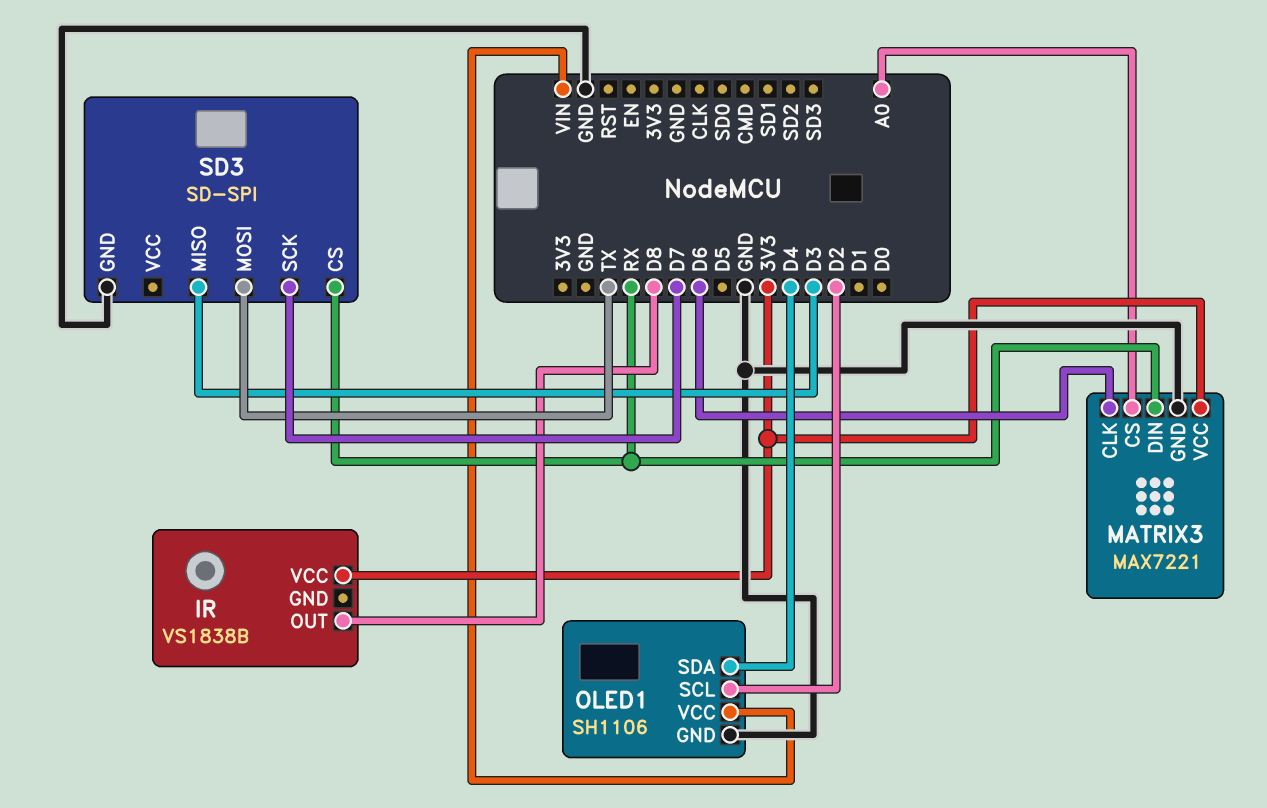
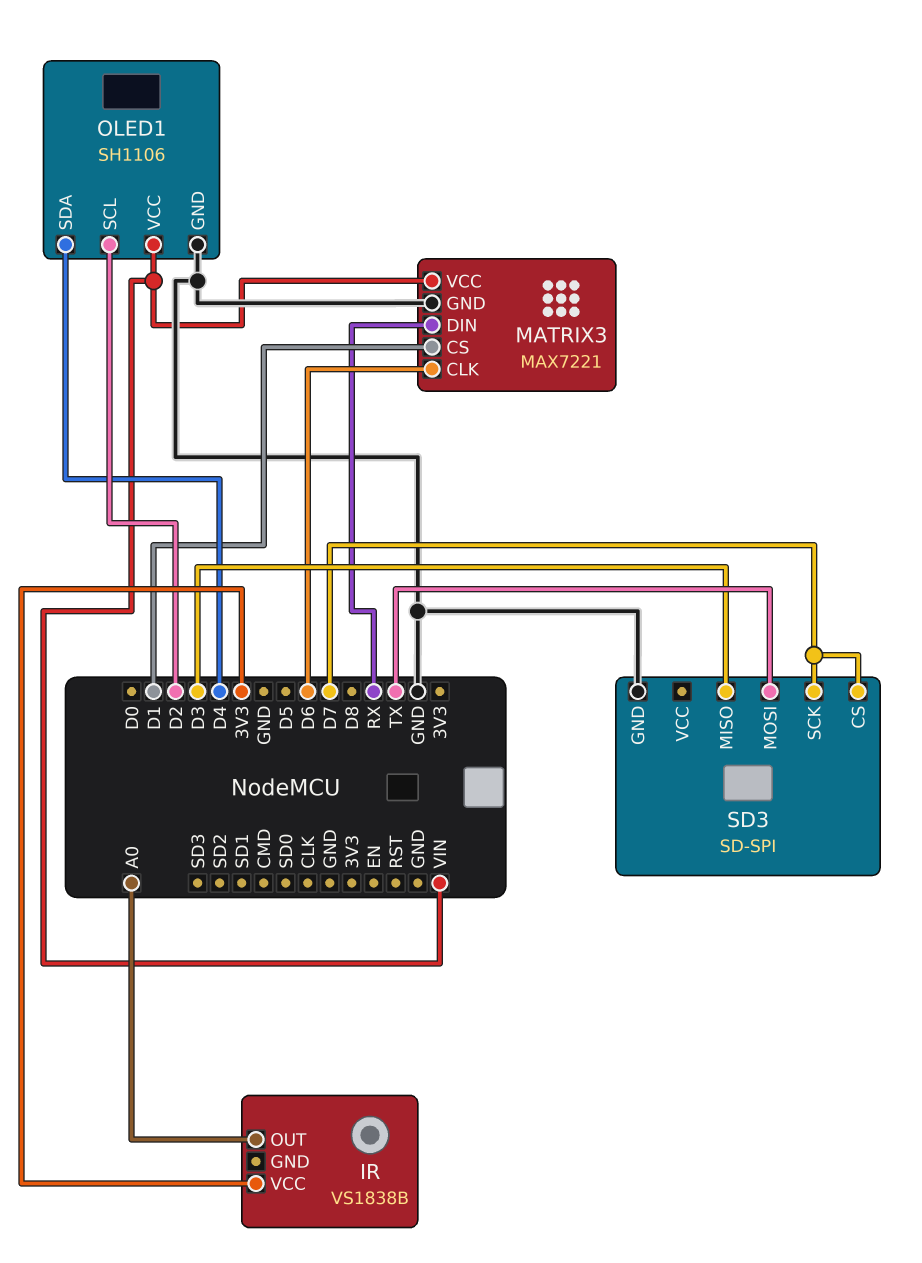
IR pin OUT: D8 -> A0
MATRIX3 pin CS: A0 -> D1
MATRIX3 pin VCC: 3V3 -> VIN
SD3 pin CS: RX -> D7

